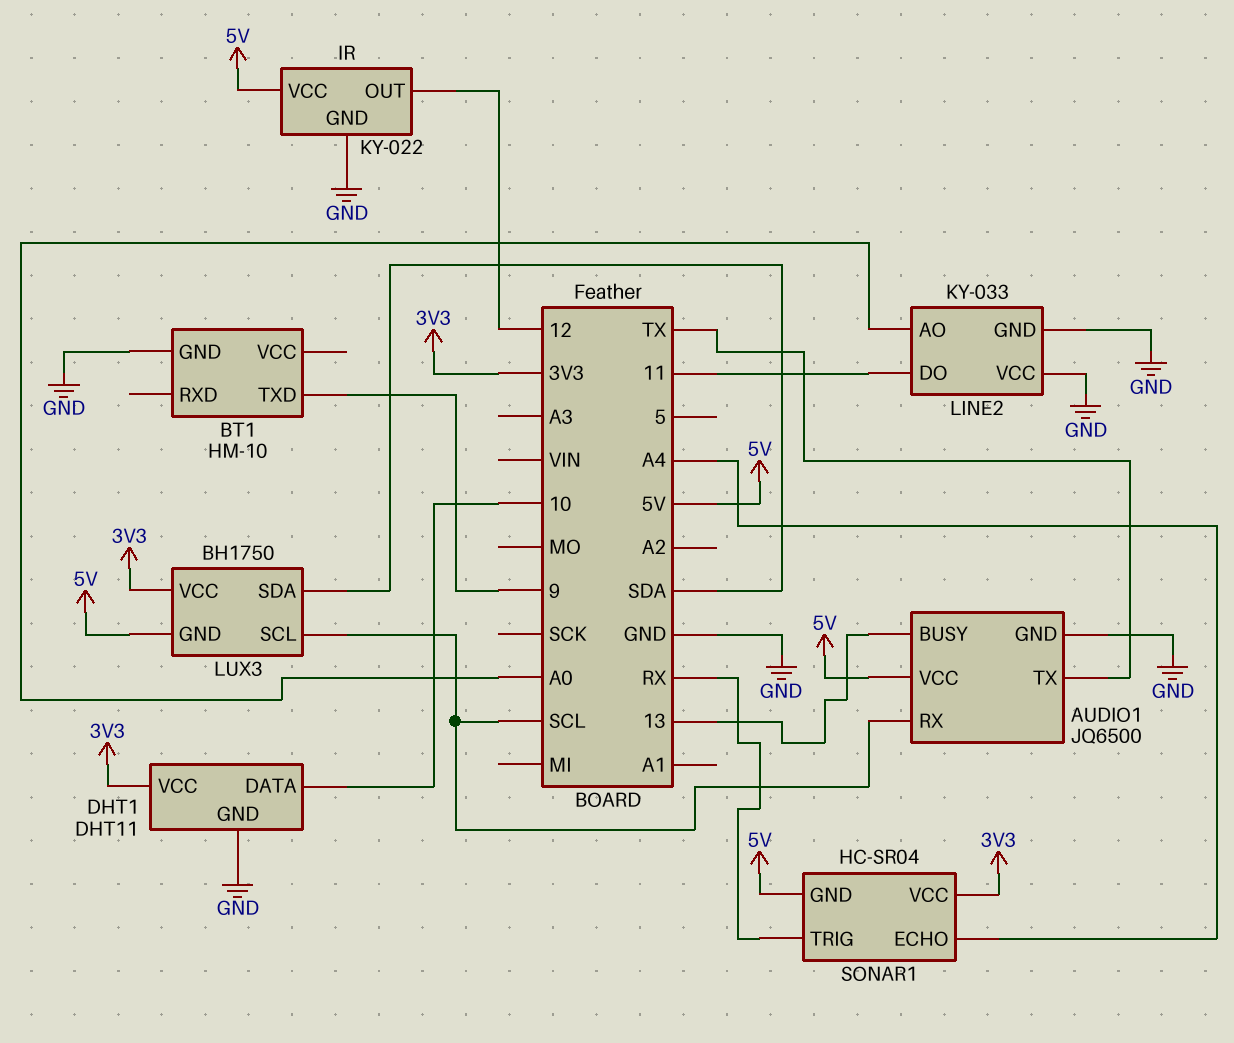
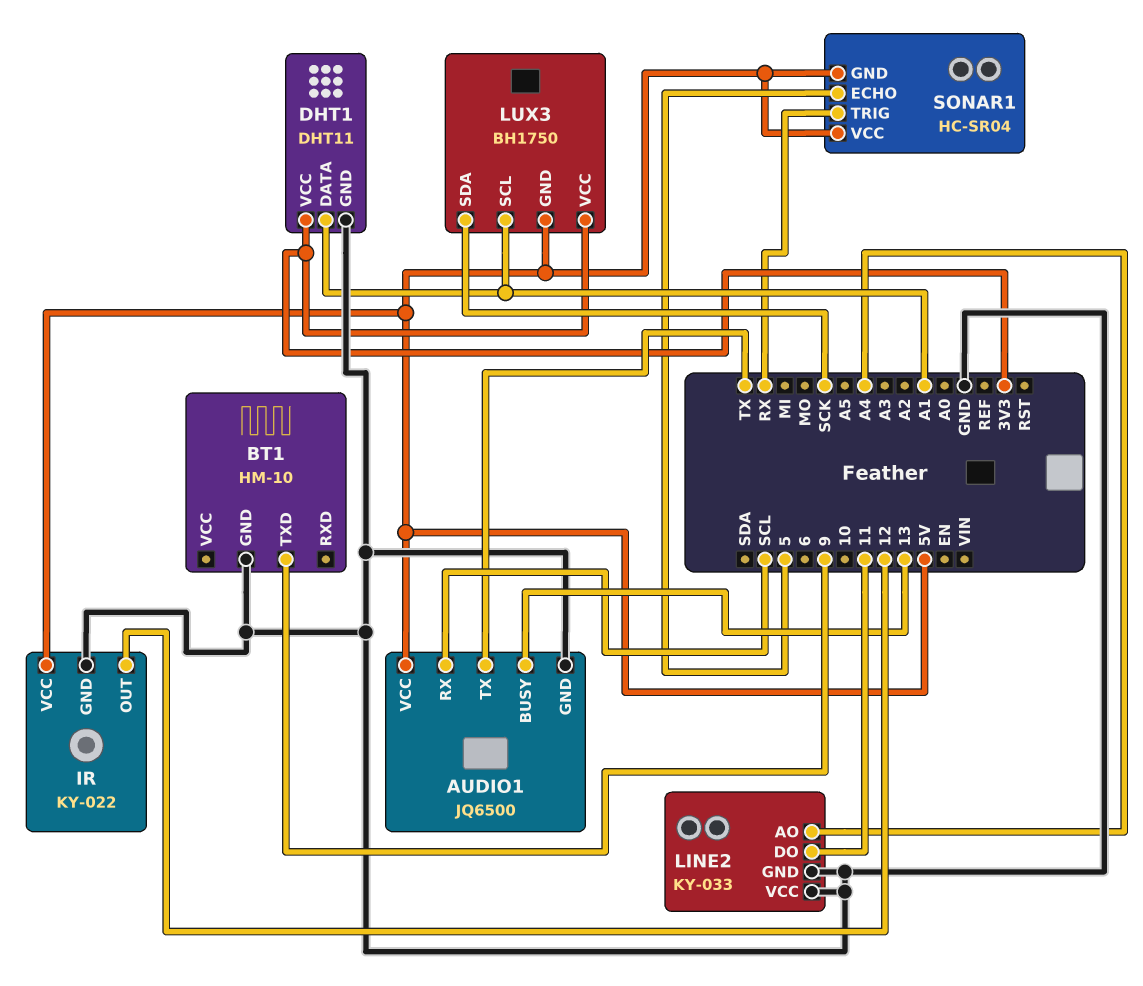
DHT1 pin DATA: 10 -> A1
LINE2 pin AO: A0 -> A4
LUX3 pin SCL: SCL -> A1
LUX3 pin SDA: SDA -> SCK
SONAR1 pin ECHO: A4 -> 5
SONAR1 pin VCC: 3V3 -> 5V

